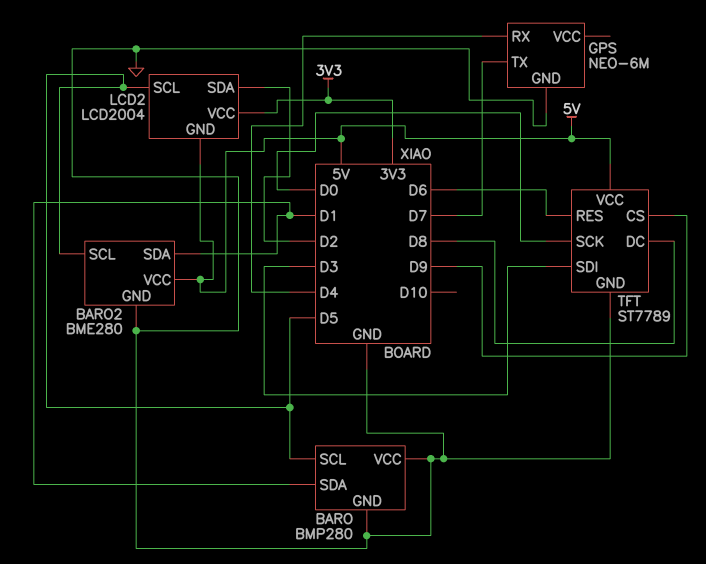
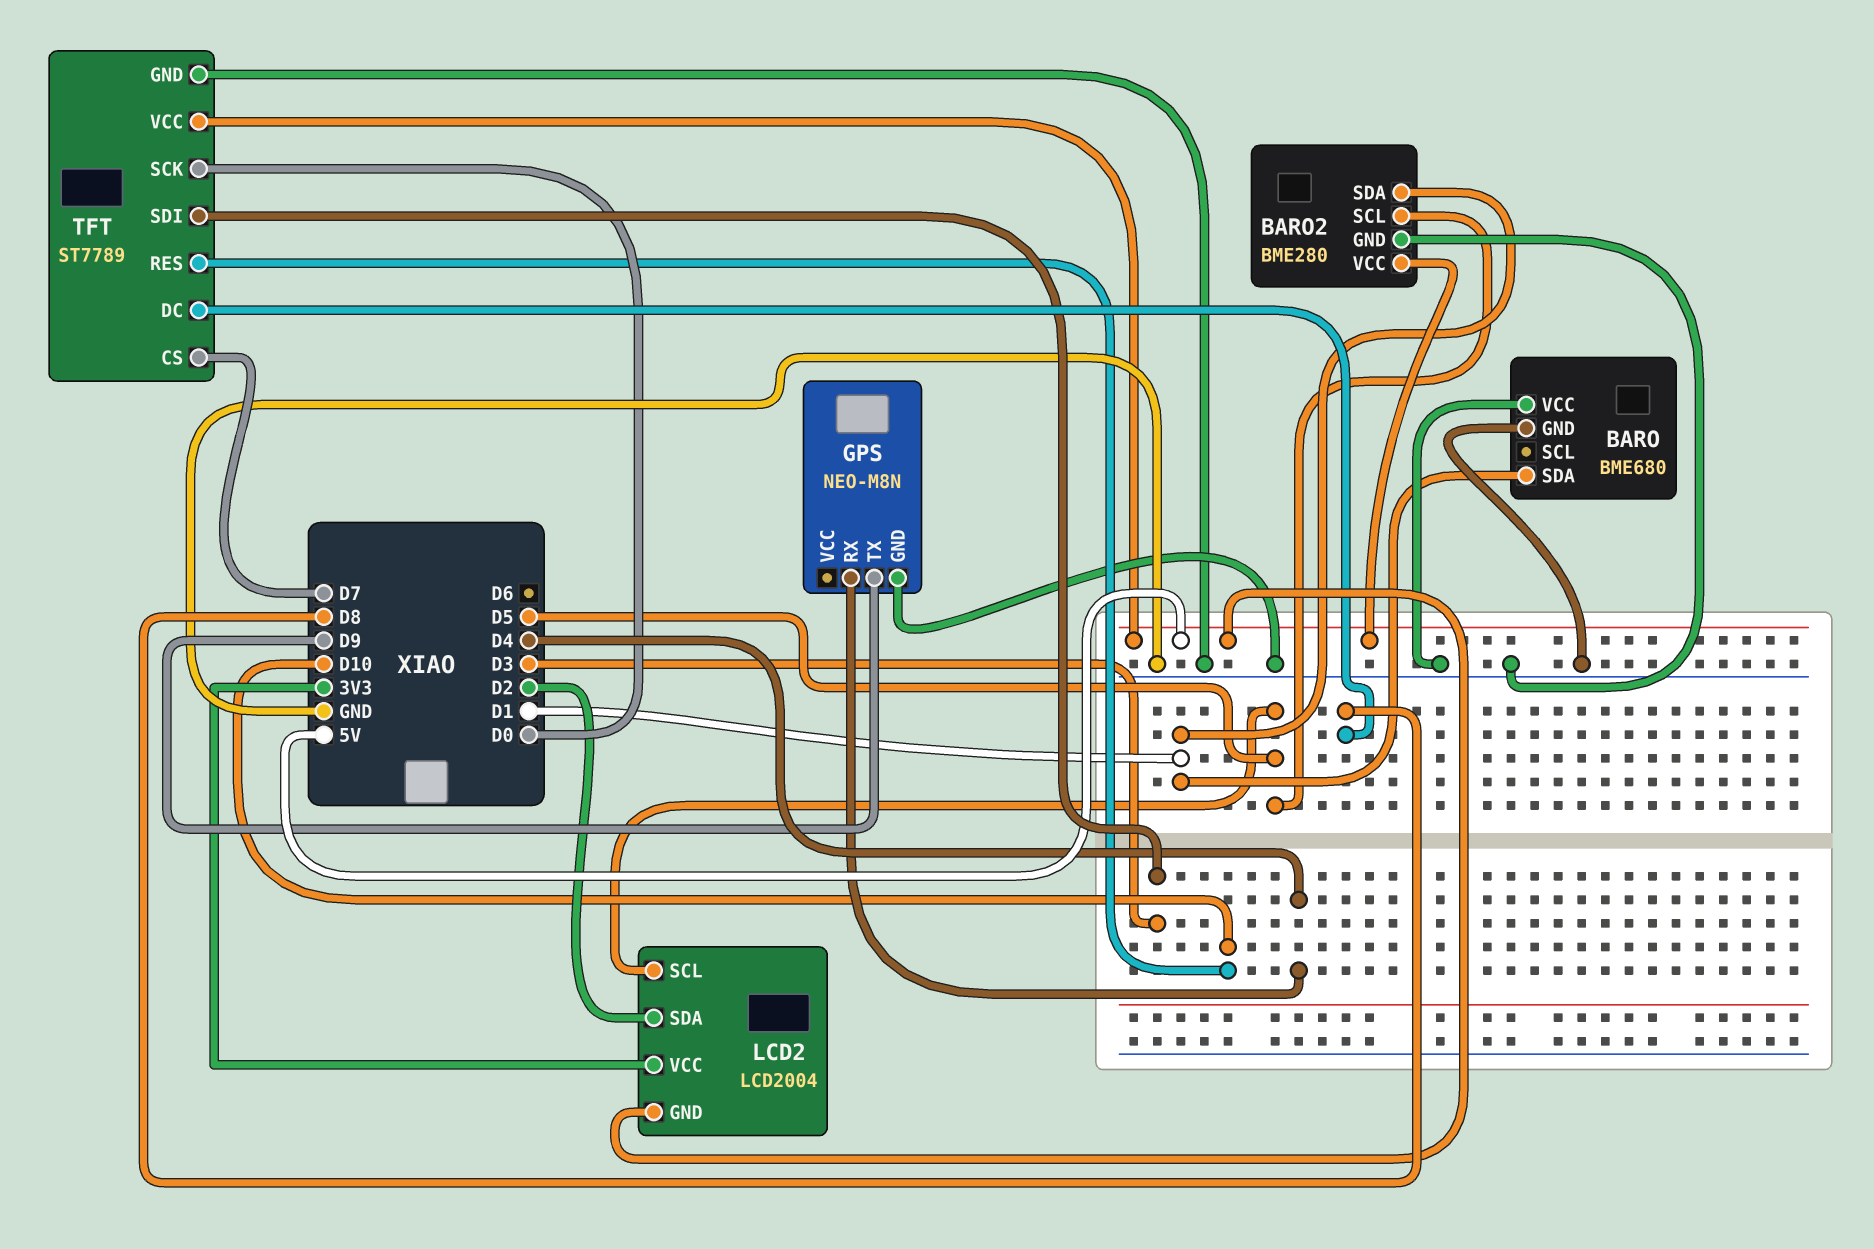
BARO: BMP280 -> BME680
BARO pin SCL: D5 -> none
GPS: NEO-6M -> NEO-M8N
GPS pin TX: D7 -> D9
TFT pin CS: D9 -> D7
TFT pin RES: D6 -> D10

